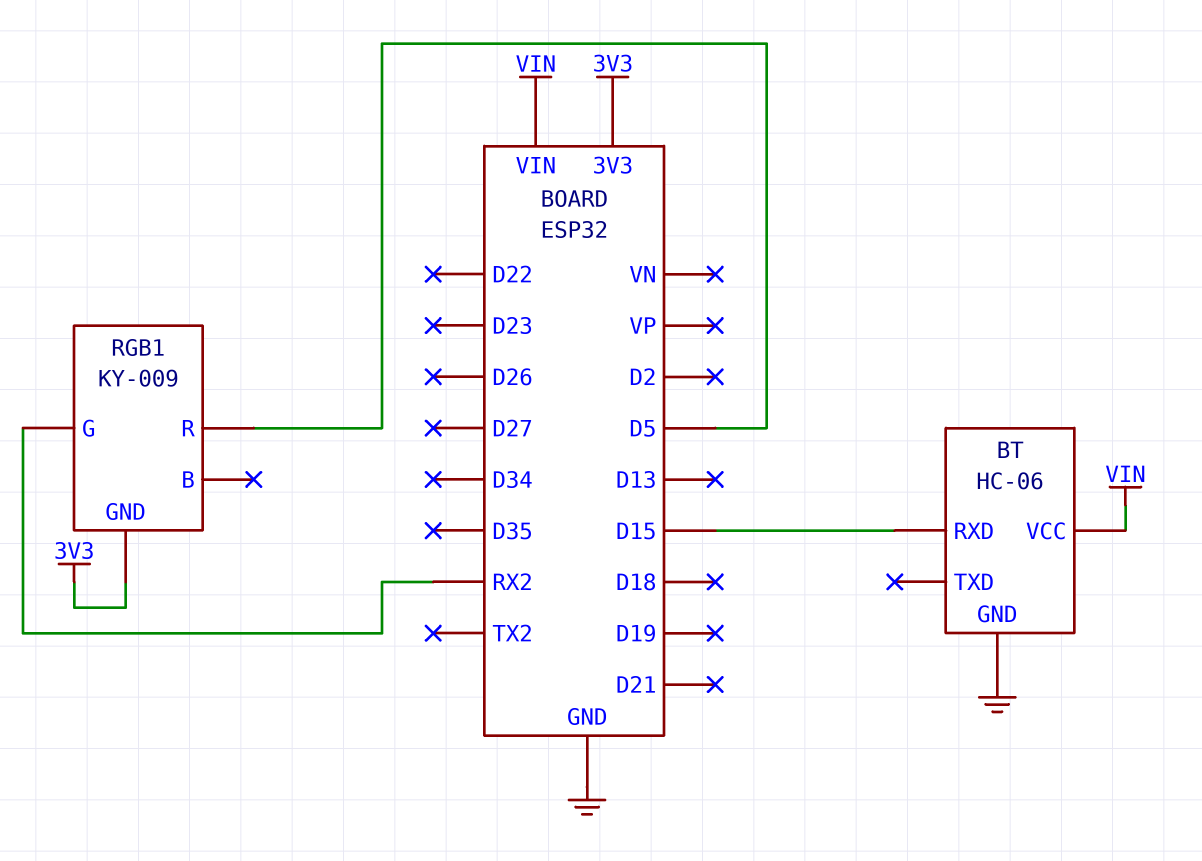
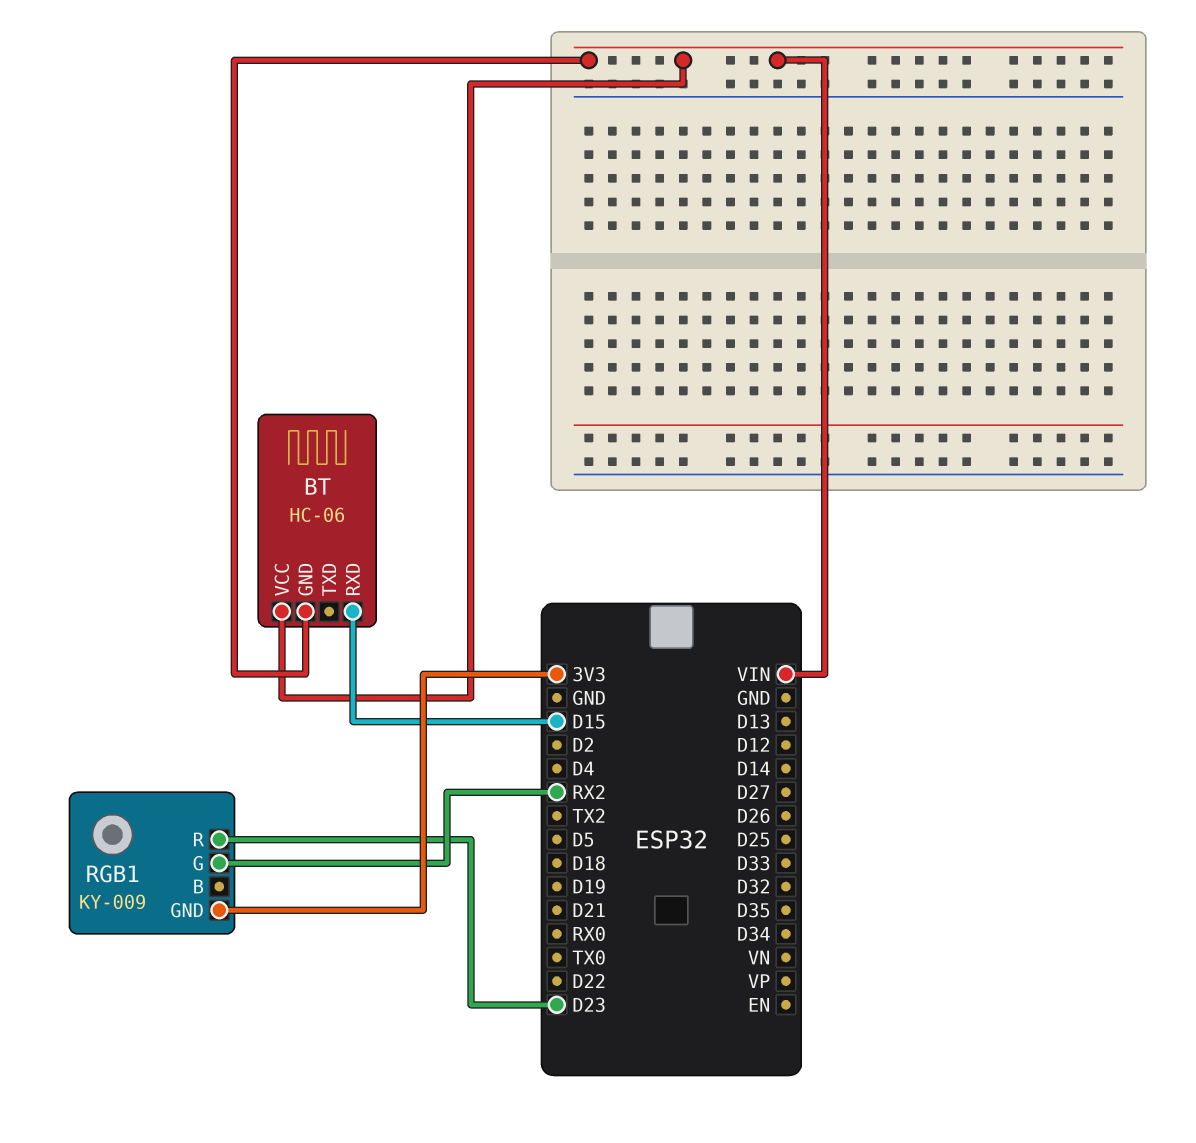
BT pin GND: GND -> VIN
RGB1 pin R: D5 -> D23

